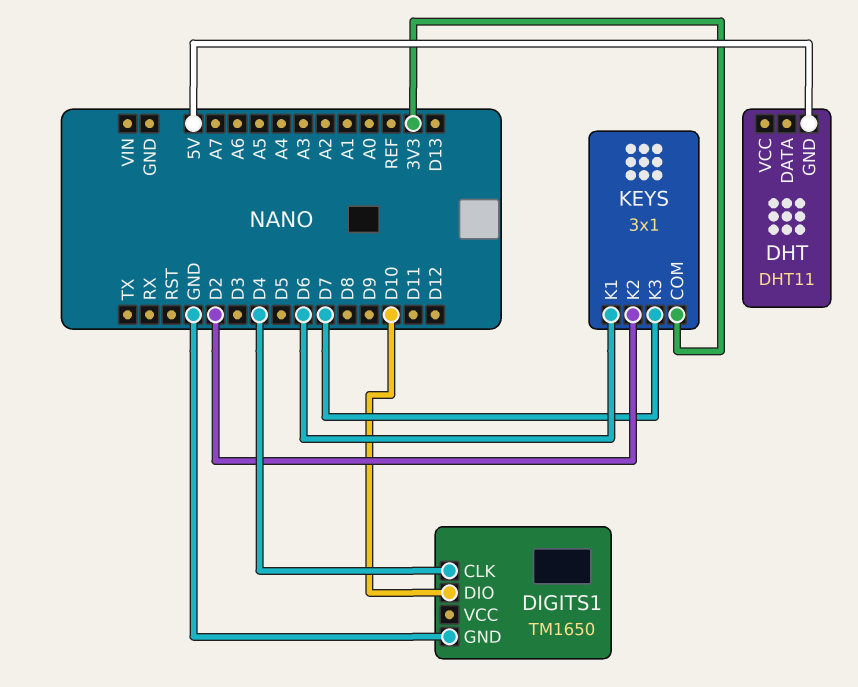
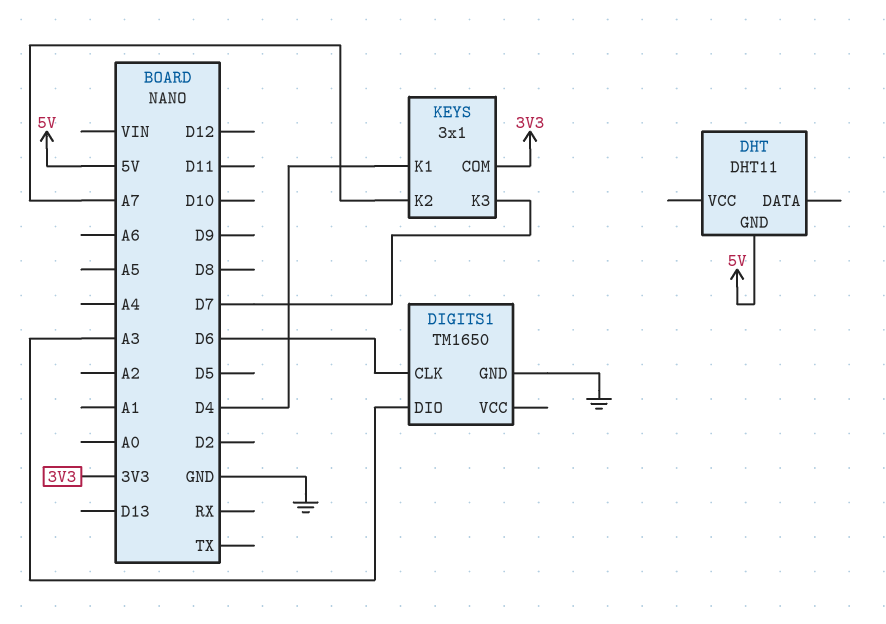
DIGITS1 pin CLK: D4 -> D6
DIGITS1 pin DIO: D10 -> A3
KEYS pin K1: D6 -> D4
KEYS pin K2: D2 -> A7

